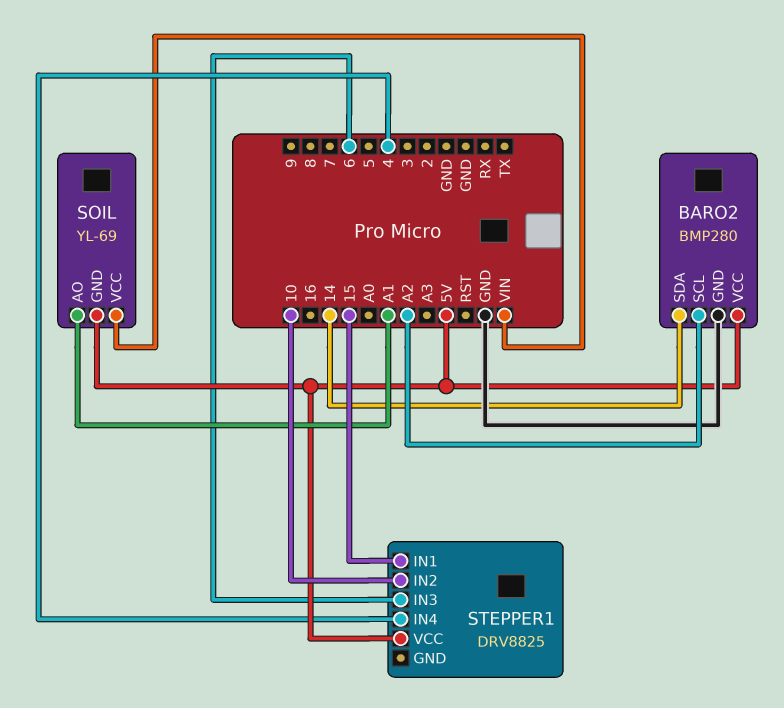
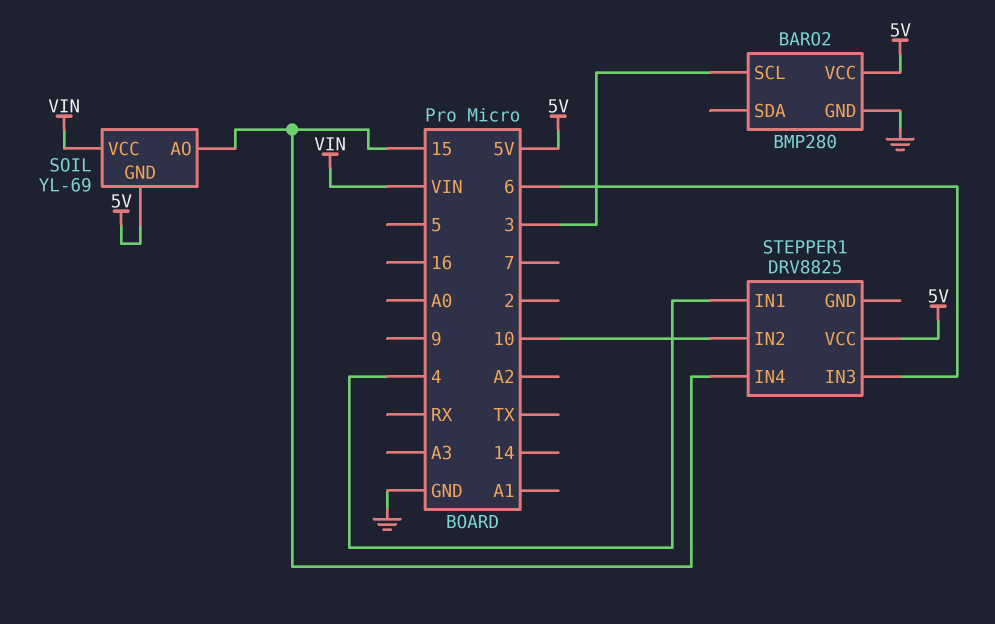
BARO2 pin SCL: A2 -> 3
BARO2 pin SDA: 14 -> none
SOIL pin AO: A1 -> 15
STEPPER1 pin IN1: 15 -> 4
STEPPER1 pin IN4: 4 -> 15

